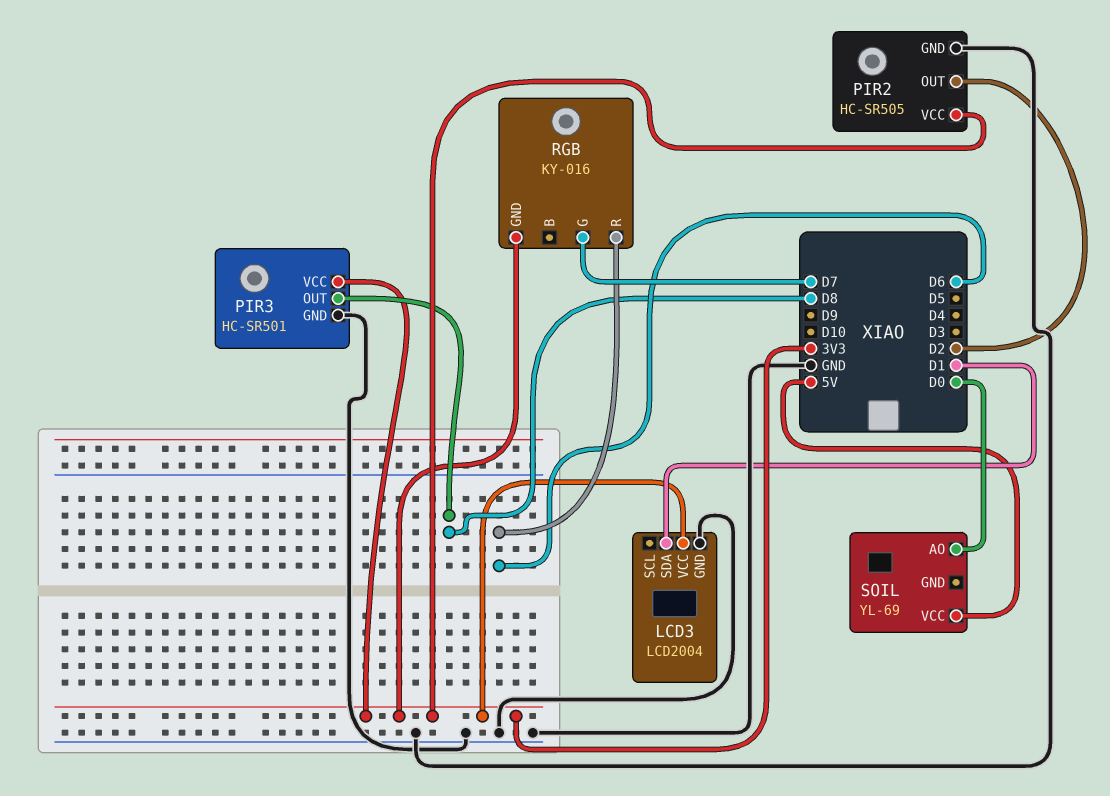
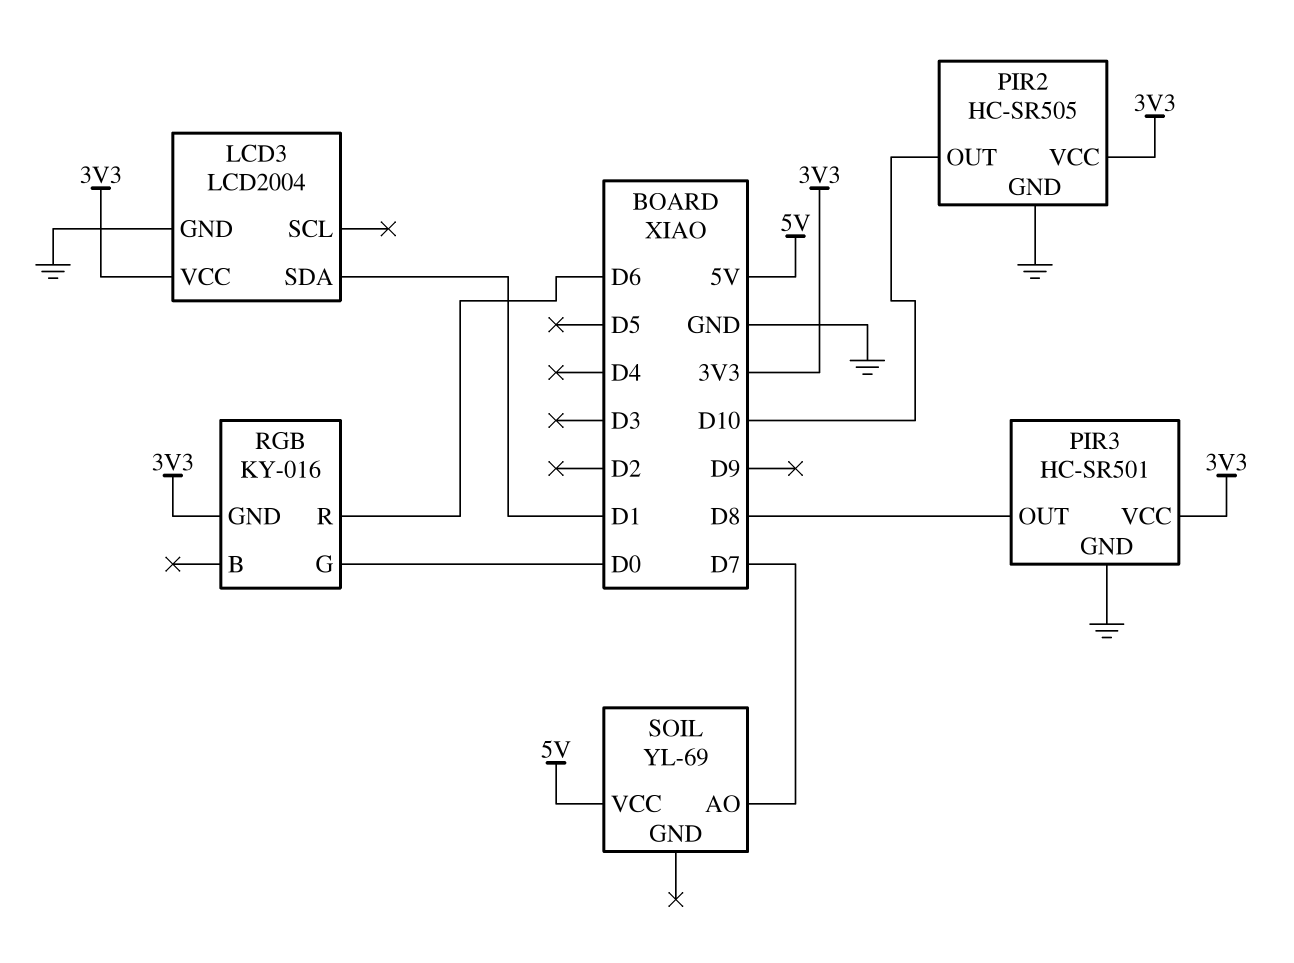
PIR2 pin OUT: D2 -> D10
RGB pin G: D7 -> D0
SOIL pin AO: D0 -> D7

